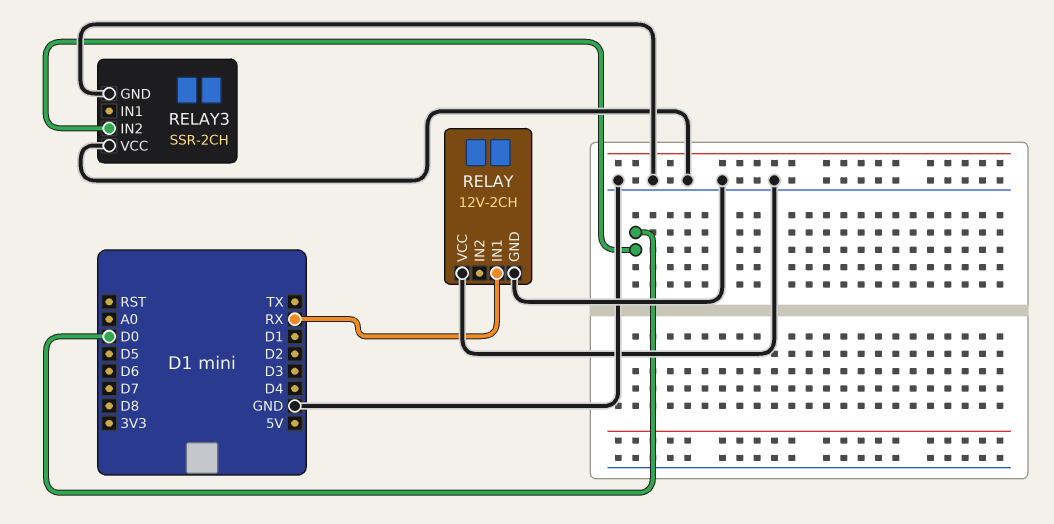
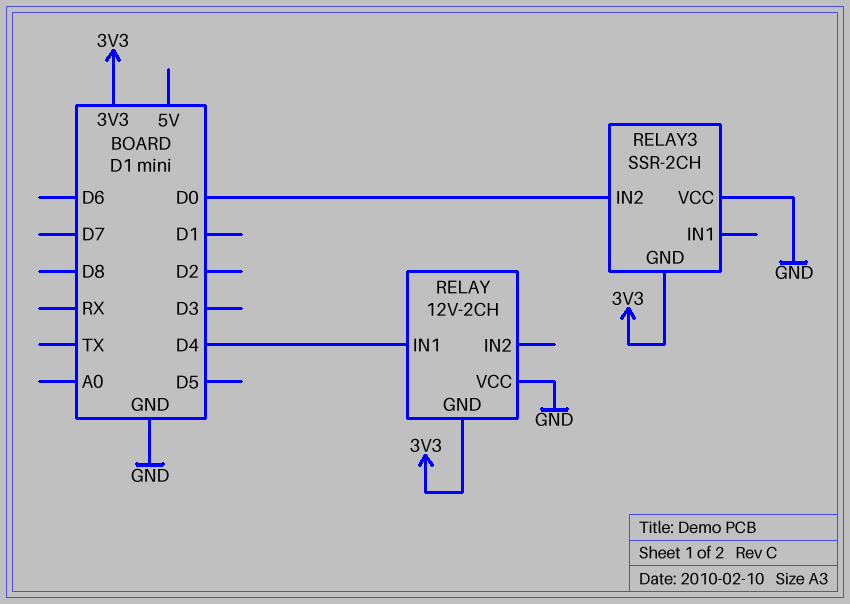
RELAY pin GND: GND -> 3V3
RELAY pin IN1: RX -> D4
RELAY3 pin GND: GND -> 3V3

